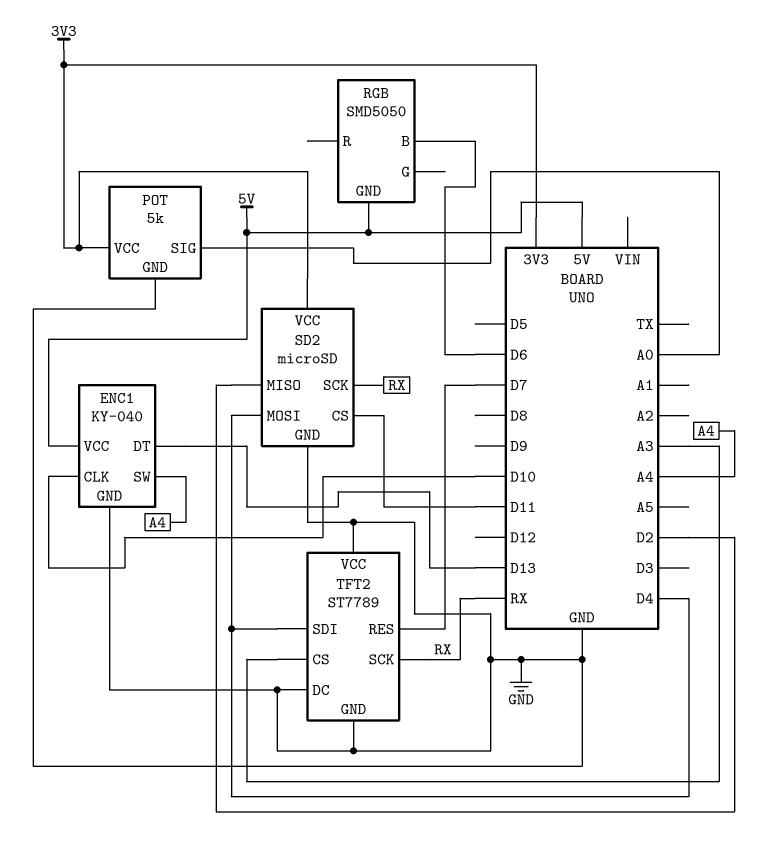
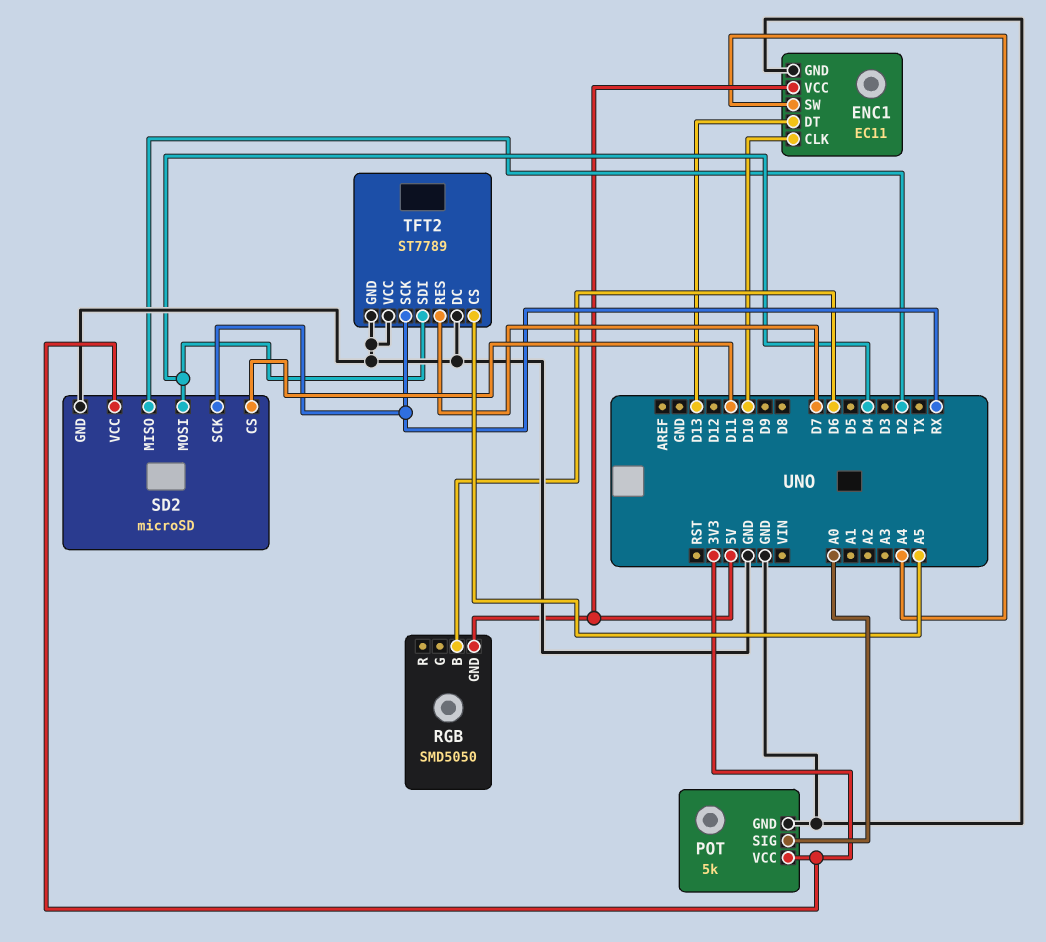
ENC1: KY-040 -> EC11
TFT2 pin CS: A3 -> A5

